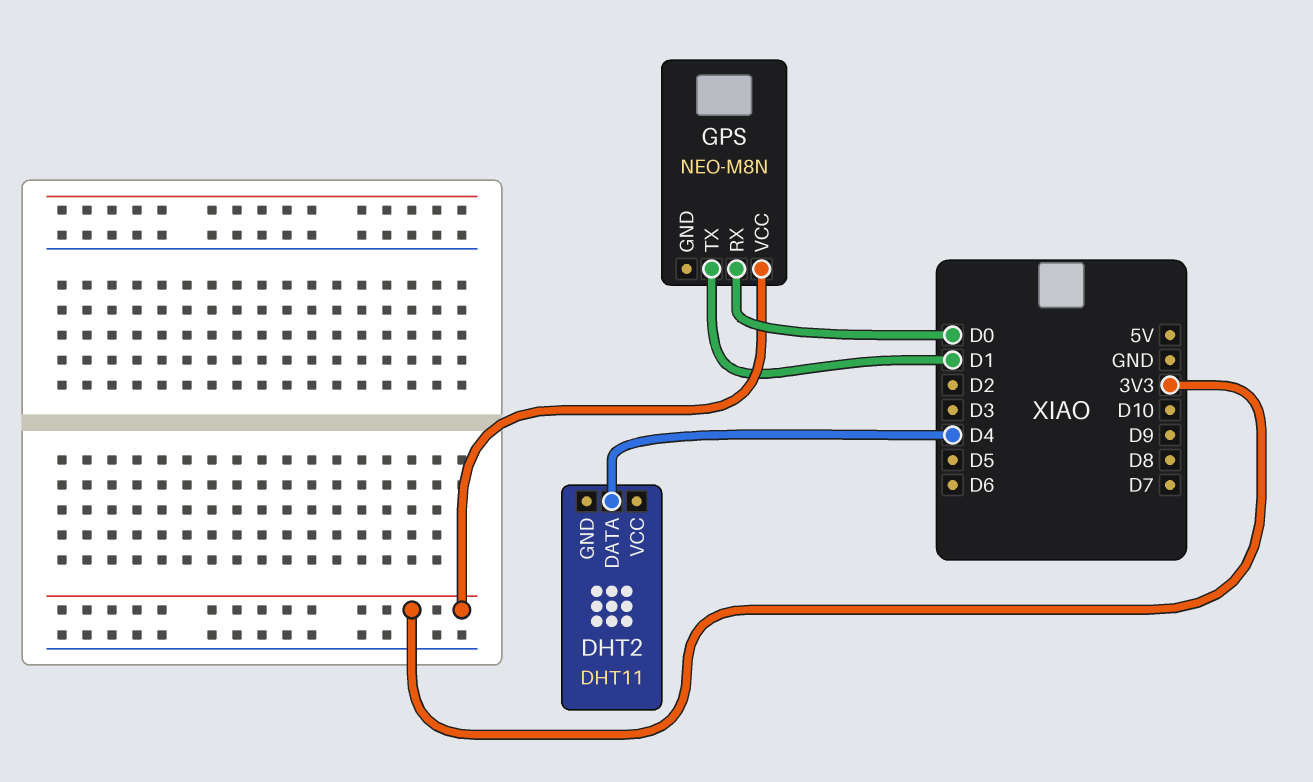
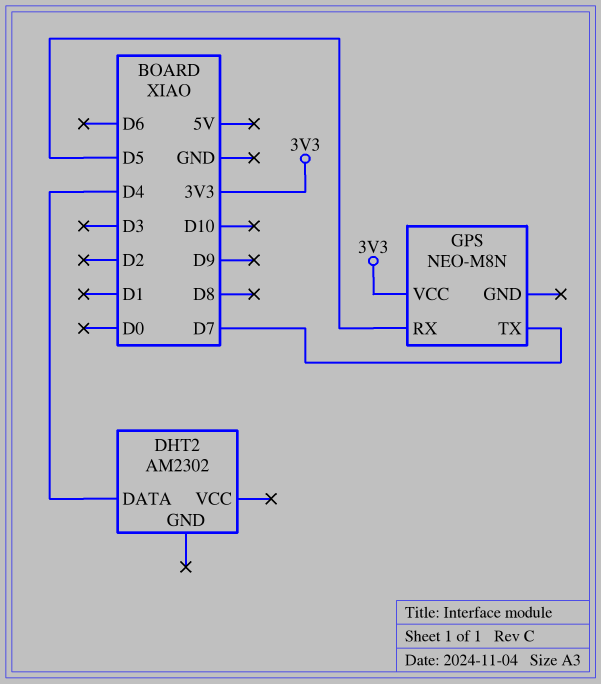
DHT2: DHT11 -> AM2302
GPS pin RX: D0 -> D5
GPS pin TX: D1 -> D7

